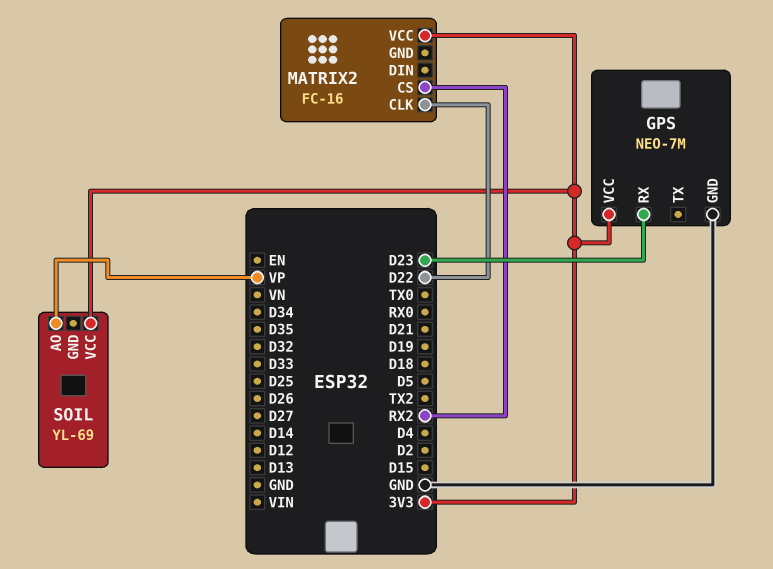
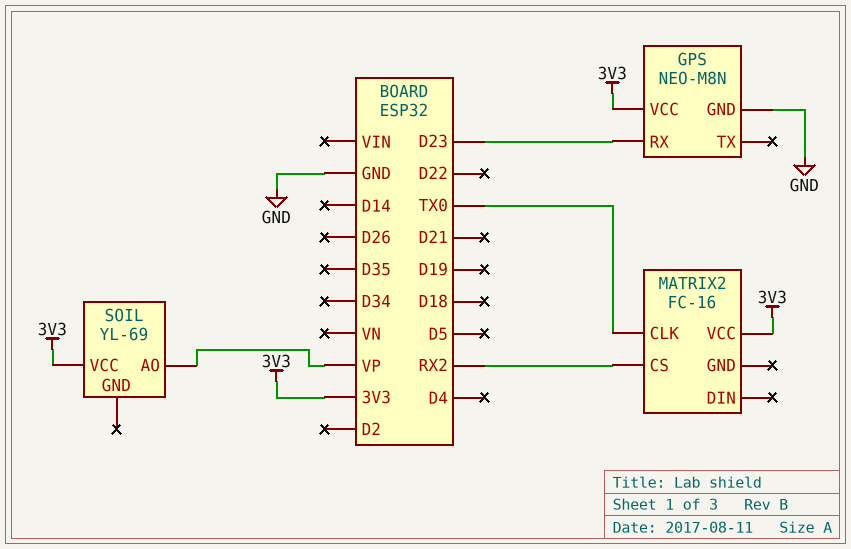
GPS: NEO-7M -> NEO-M8N
MATRIX2 pin CLK: D22 -> TX0

